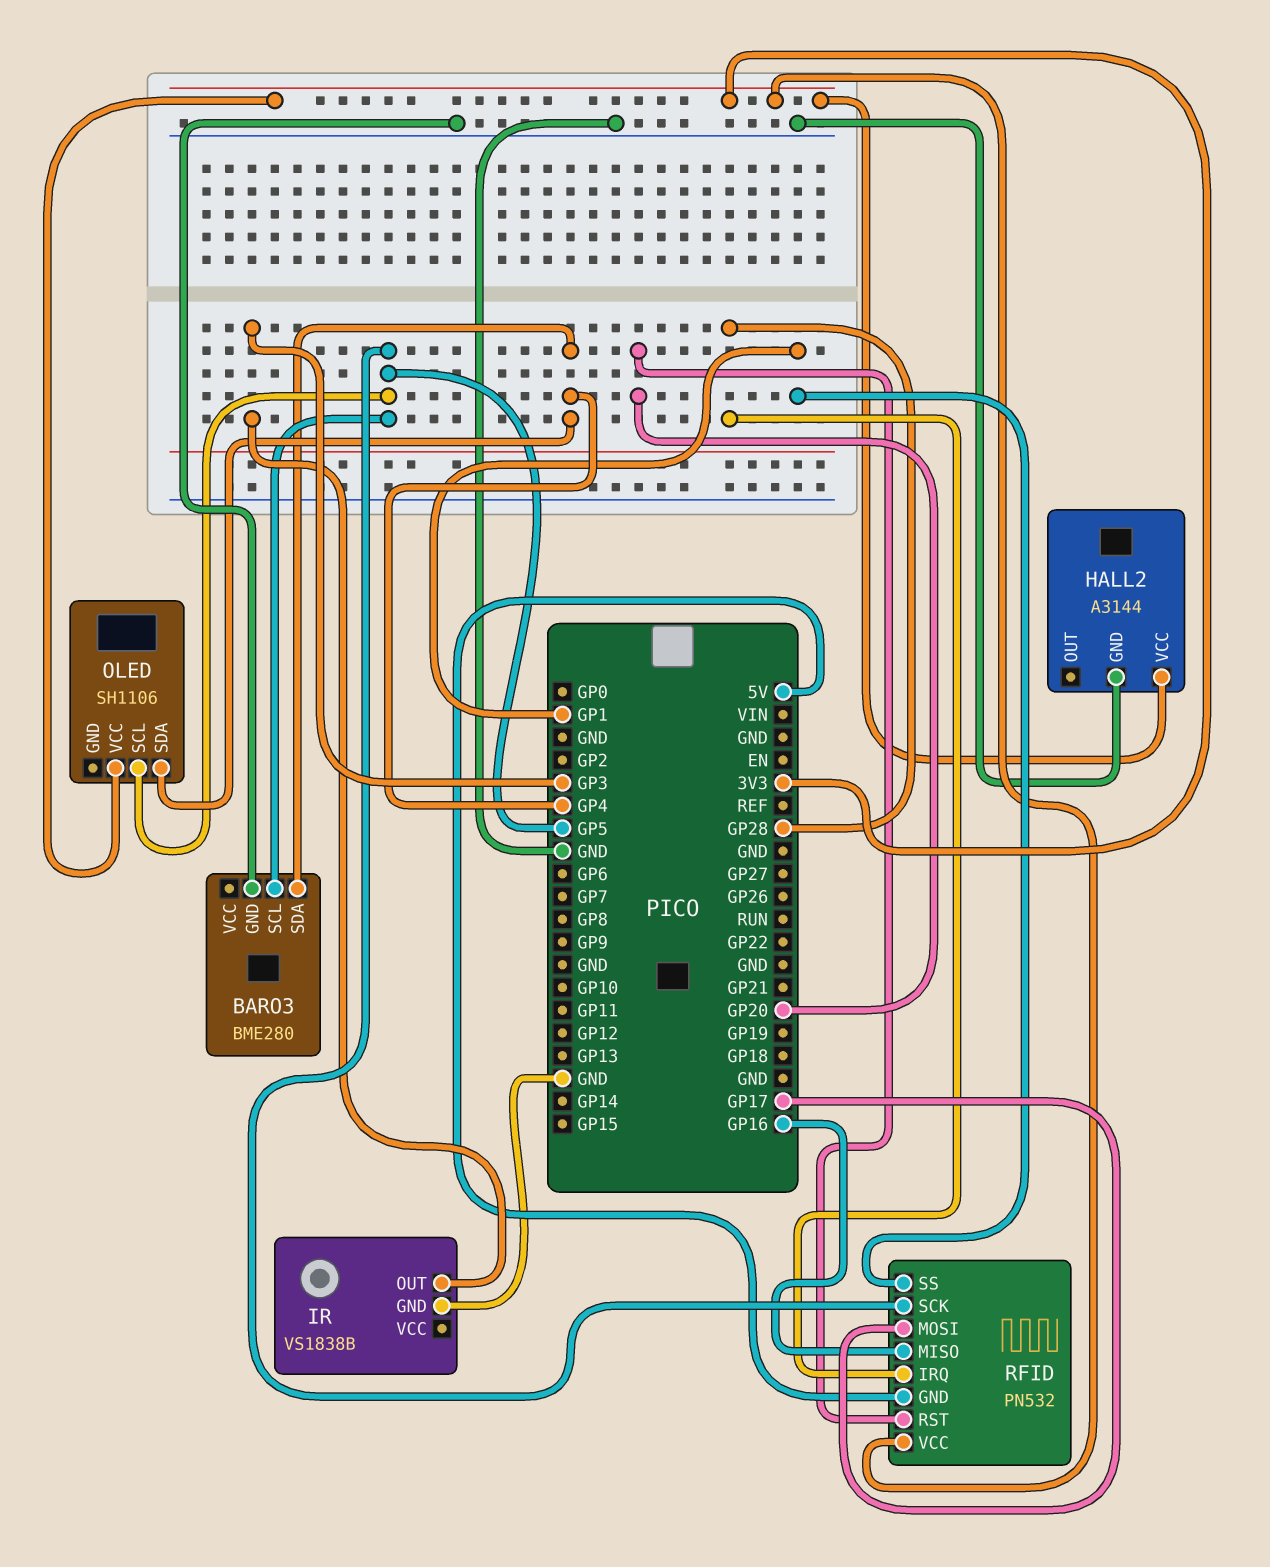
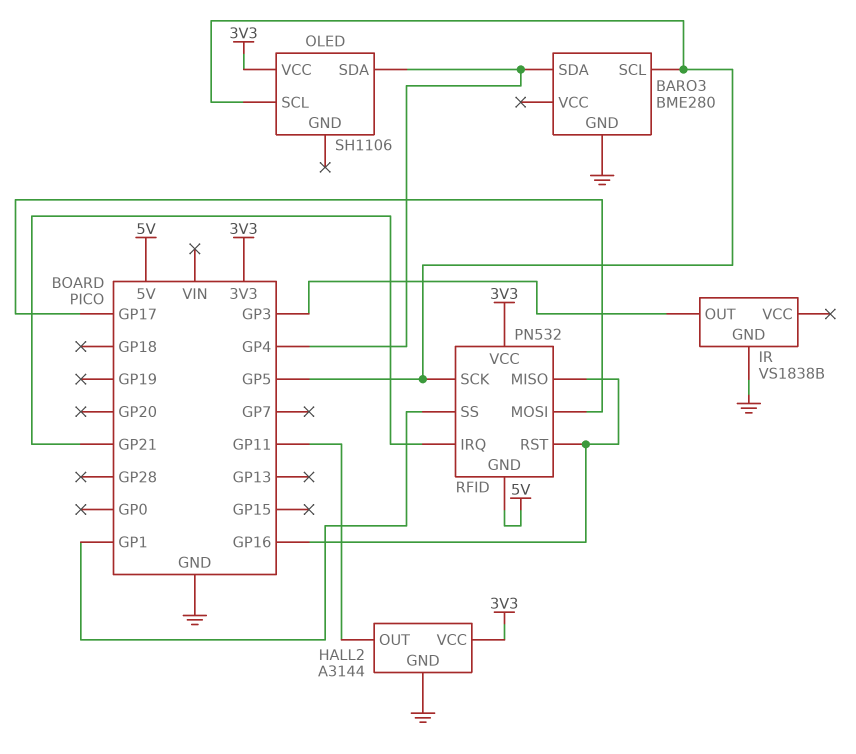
HALL2 pin OUT: none -> GP11
RFID pin IRQ: GP28 -> GP21
RFID pin RST: GP20 -> GP16

